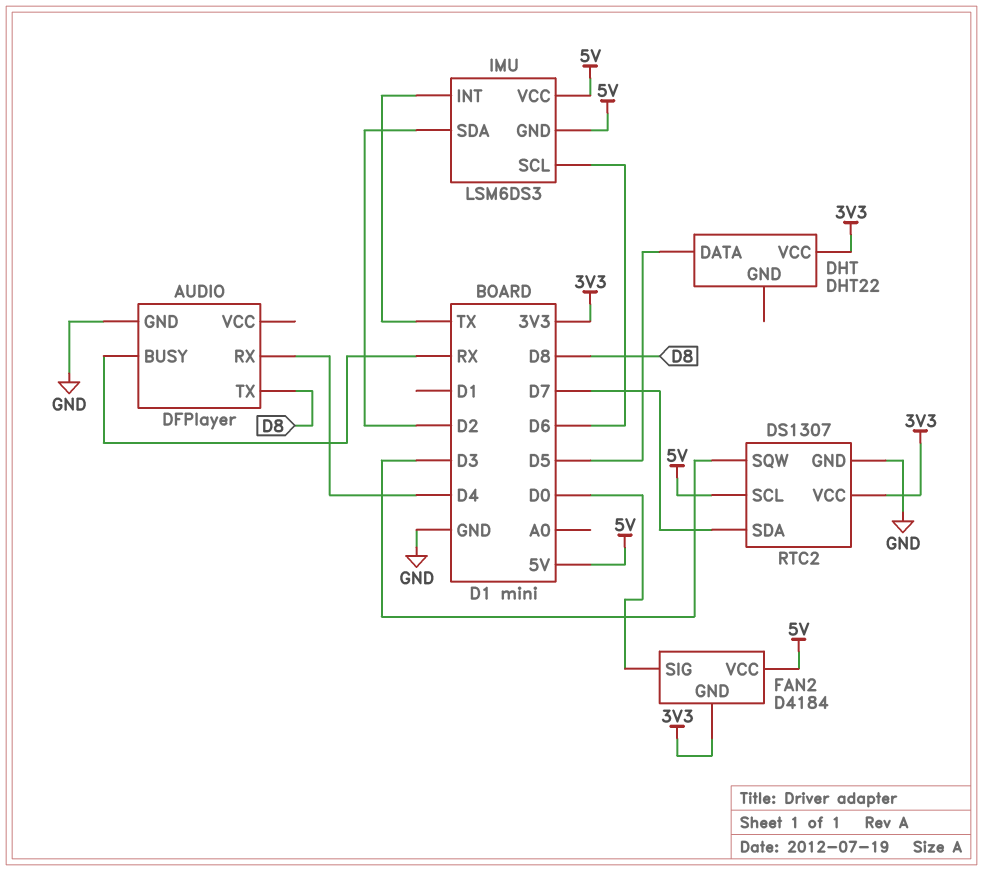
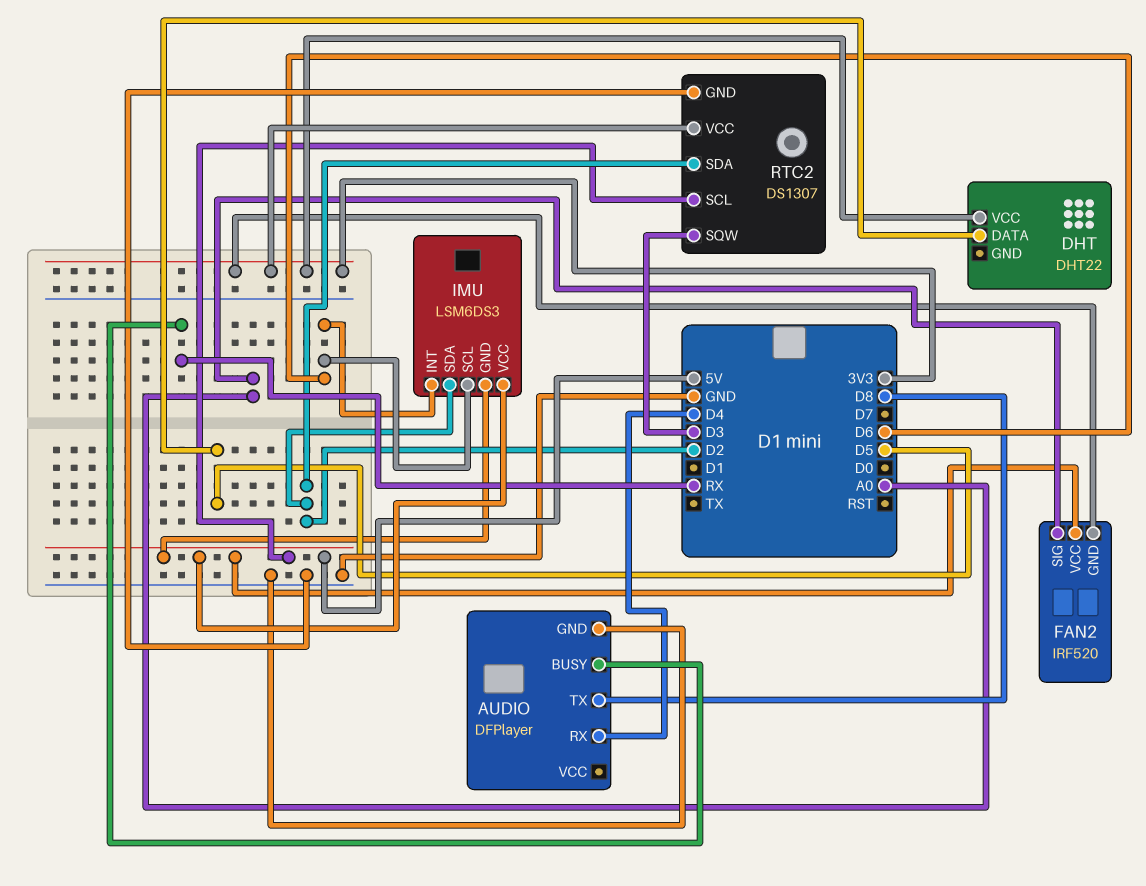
FAN2: D4184 -> IRF520
FAN2 pin SIG: D0 -> A0
IMU pin INT: TX -> D6
RTC2 pin SDA: D7 -> D2

